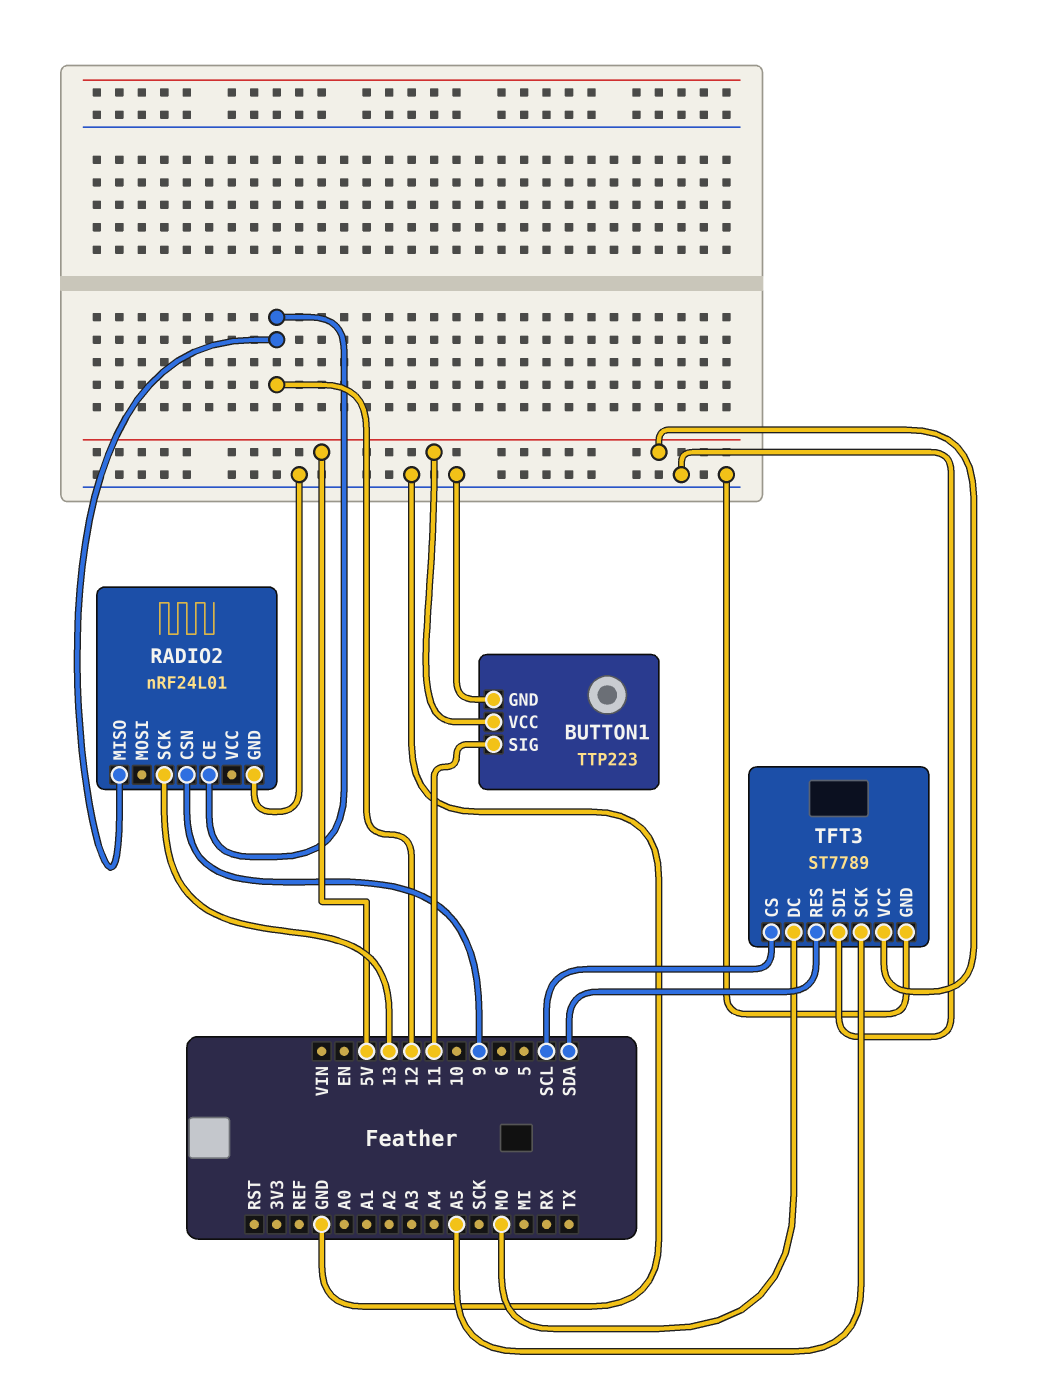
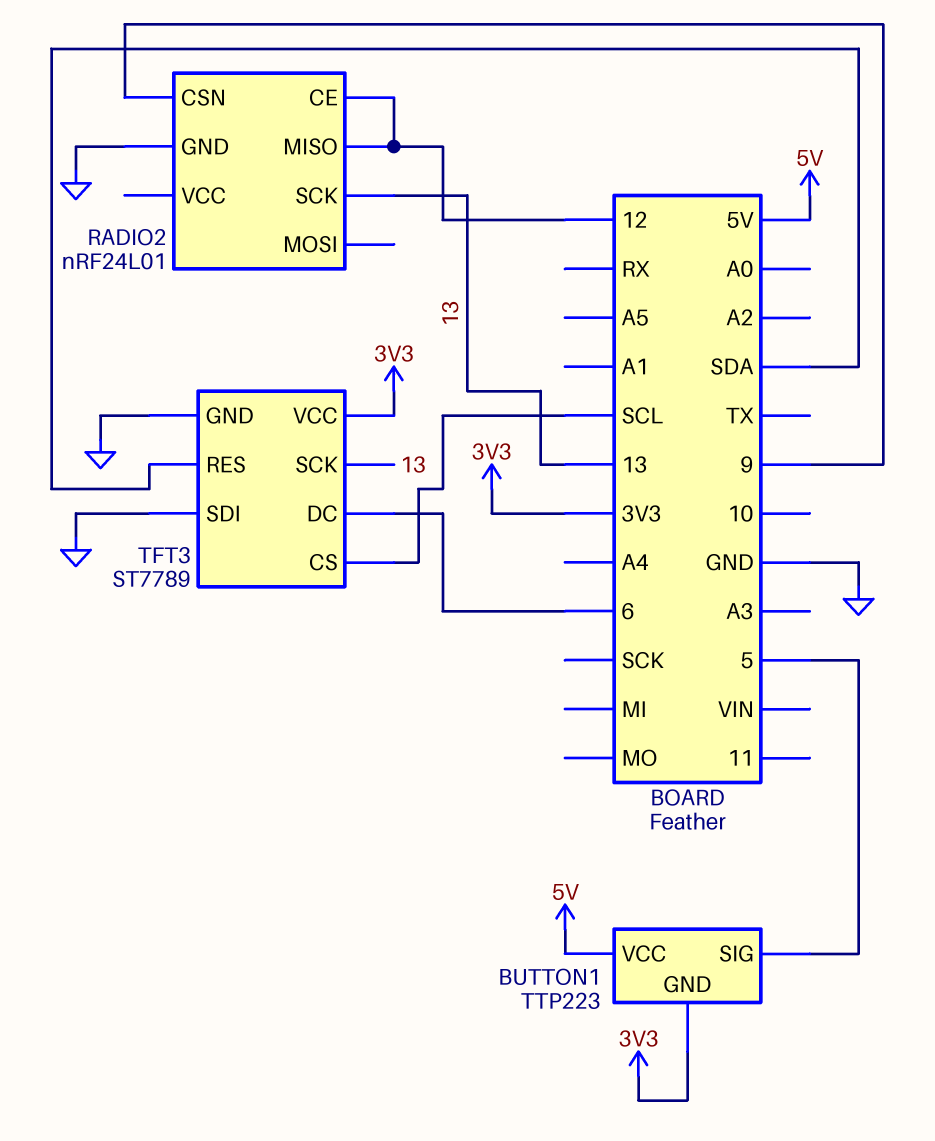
BUTTON1 pin GND: GND -> 3V3
BUTTON1 pin SIG: 11 -> 5
TFT3 pin DC: MO -> 6
TFT3 pin SCK: A5 -> 13
TFT3 pin VCC: 5V -> 3V3

